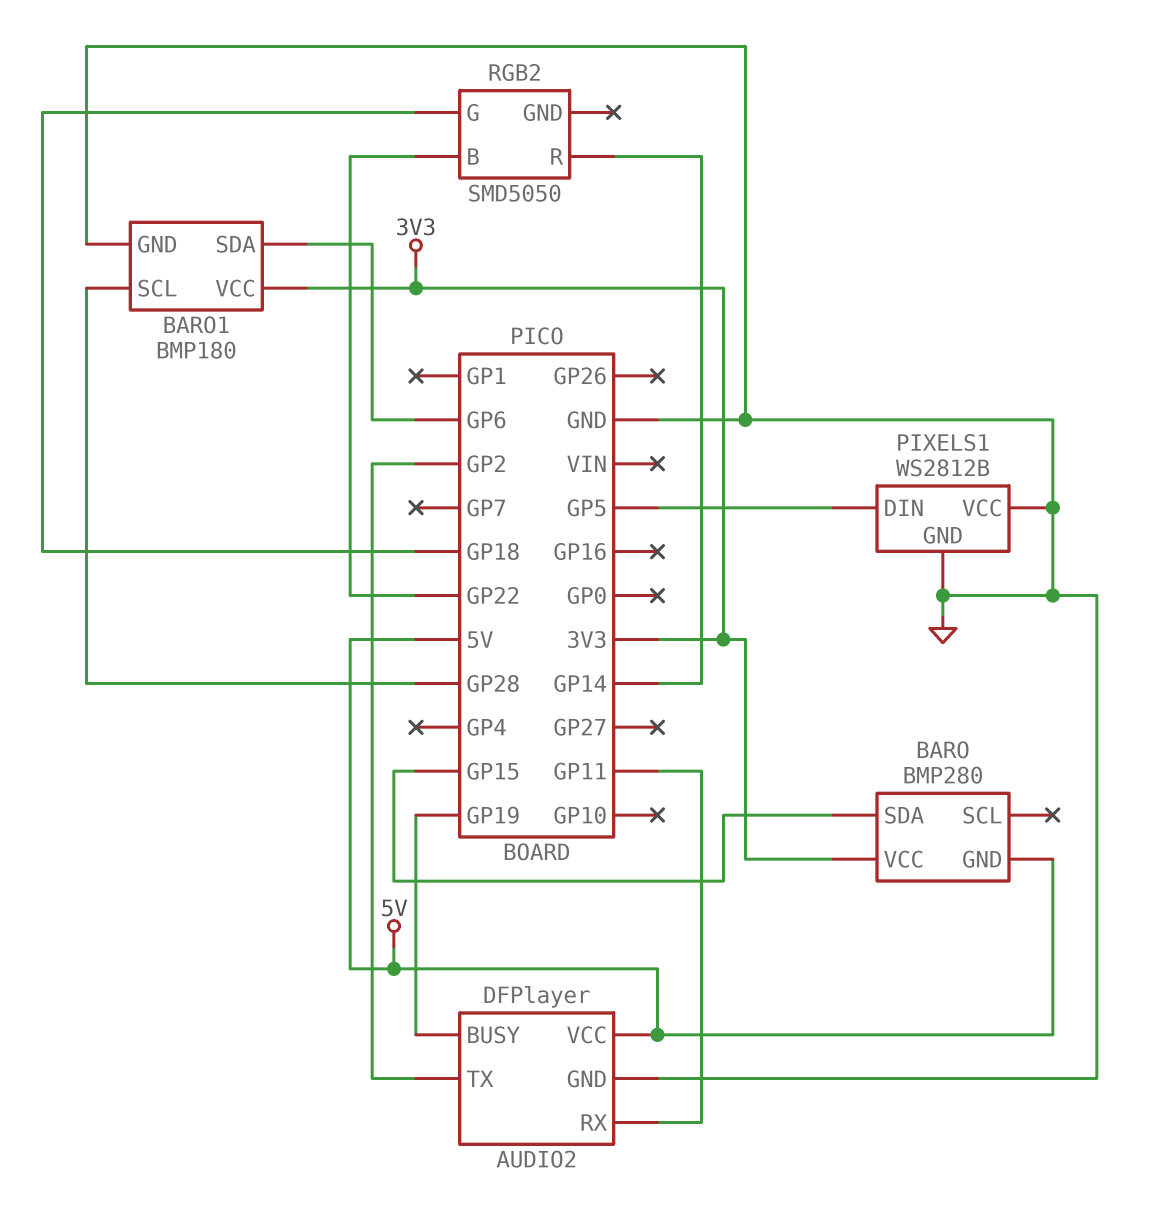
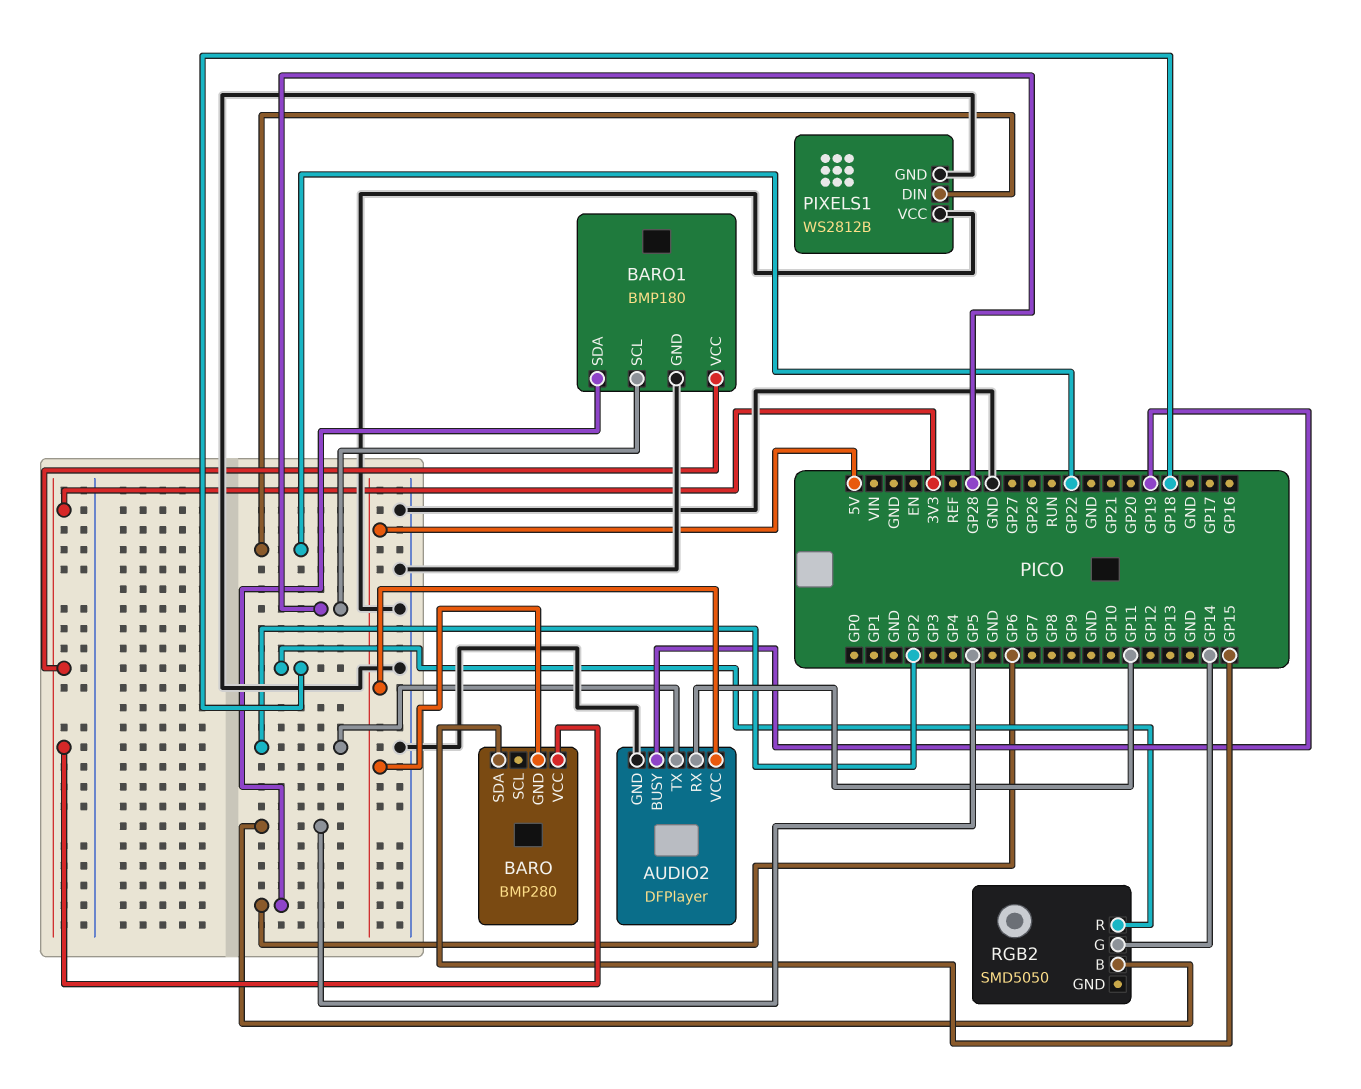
PIXELS1 pin DIN: GP5 -> GP22
RGB2 pin B: GP22 -> GP5
RGB2 pin G: GP18 -> GP14
RGB2 pin R: GP14 -> GP18

